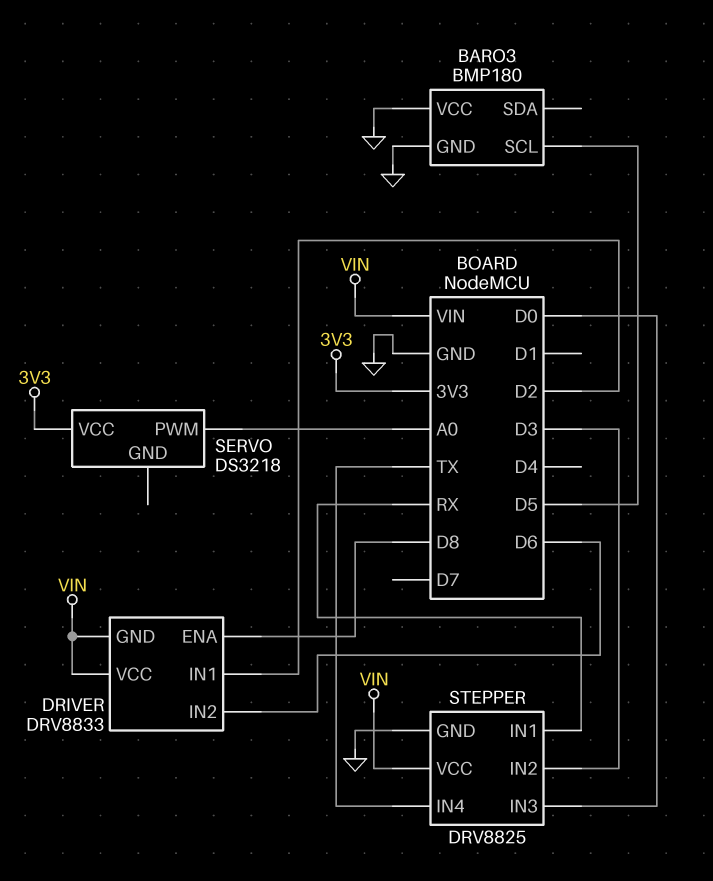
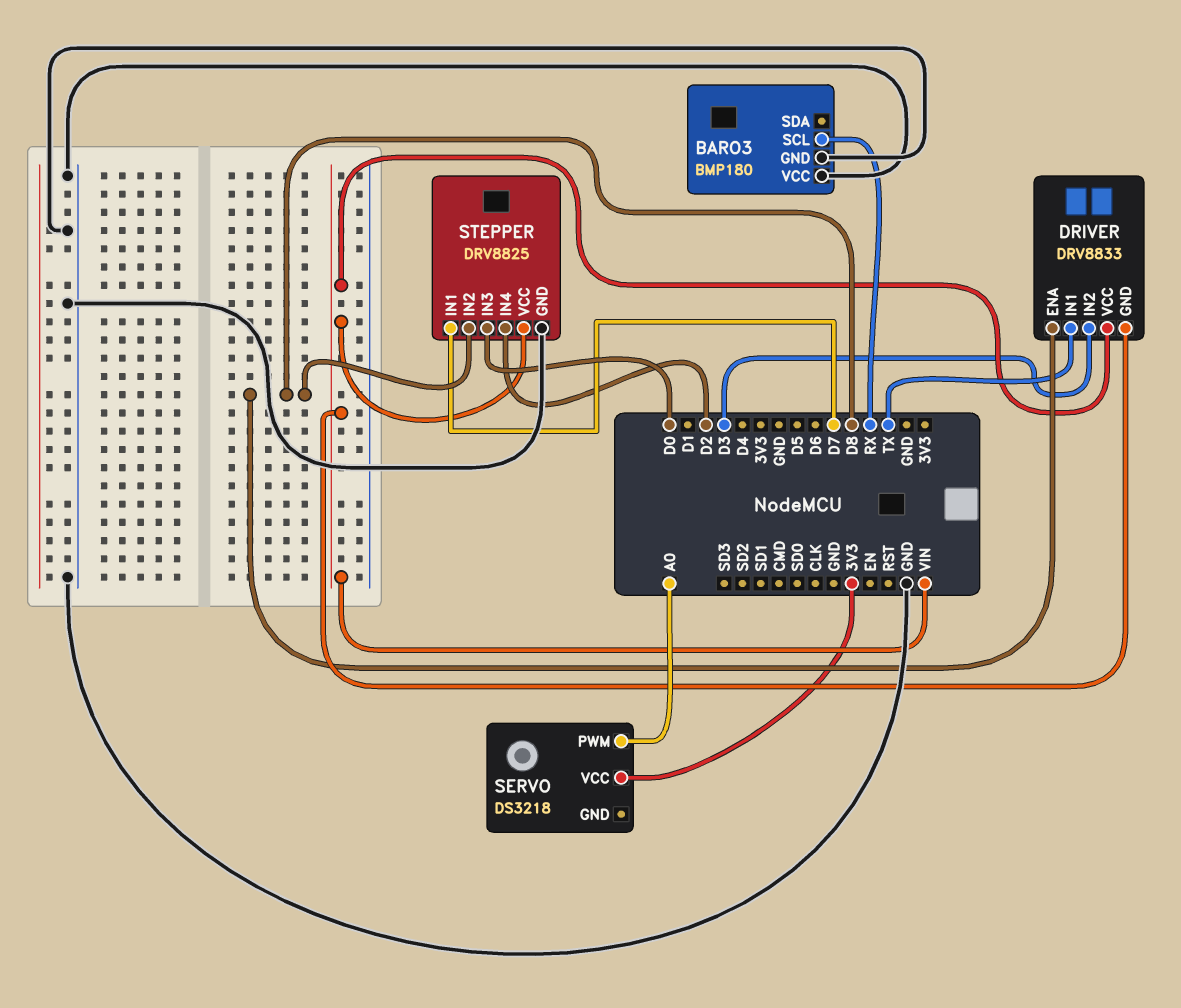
BARO3 pin SCL: D5 -> RX
DRIVER pin IN1: D2 -> TX
DRIVER pin IN2: D6 -> D3
STEPPER pin IN1: RX -> D7
STEPPER pin IN2: D3 -> D8
STEPPER pin IN4: TX -> D2

